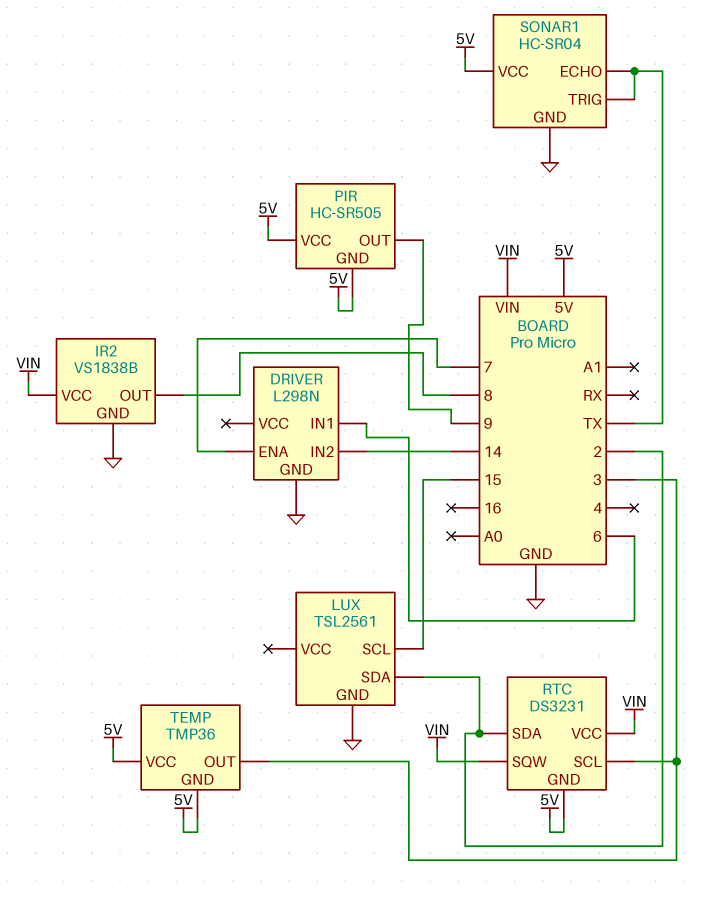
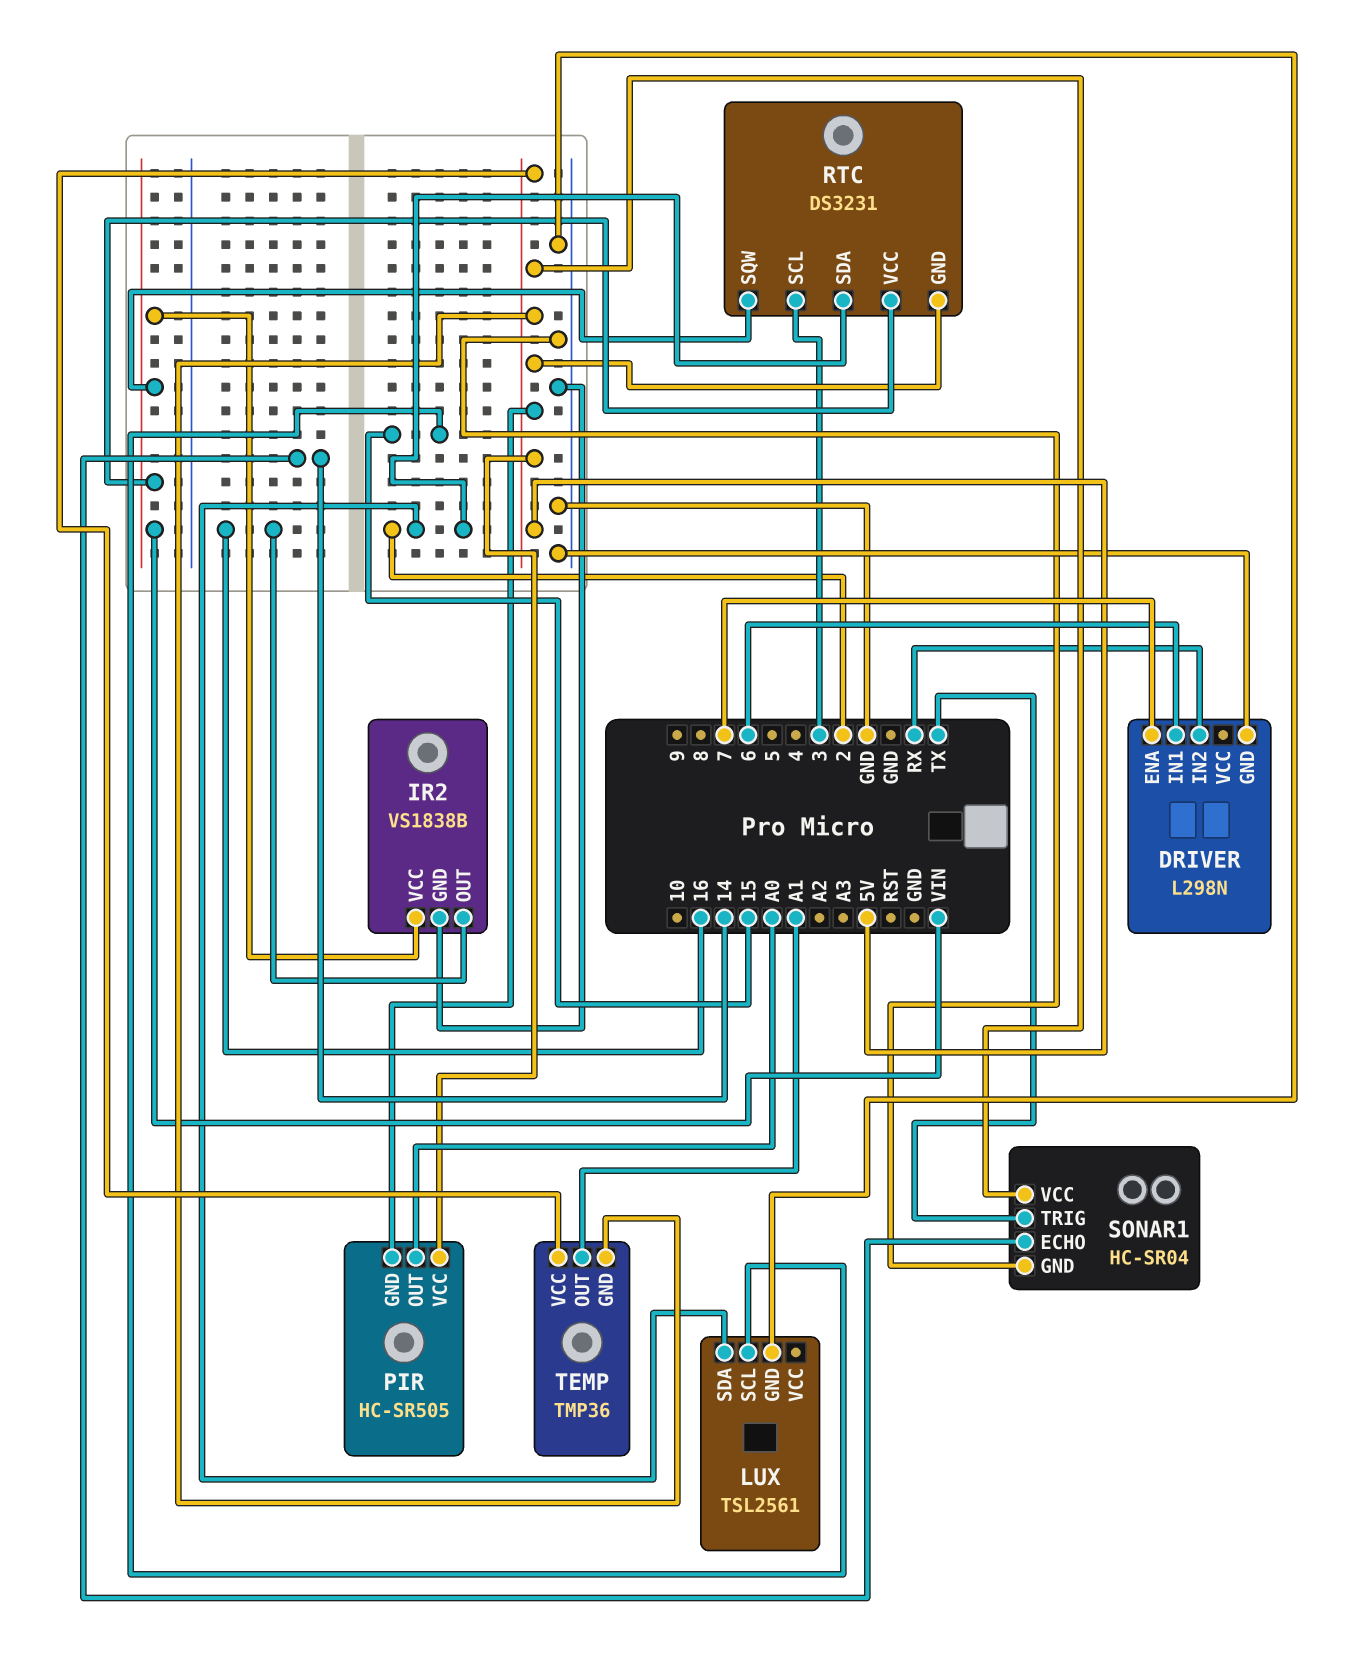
DRIVER pin IN2: 14 -> RX
IR2 pin OUT: 8 -> 16
PIR pin OUT: 9 -> A0
SONAR1 pin ECHO: TX -> 14
TEMP pin OUT: 3 -> A1

